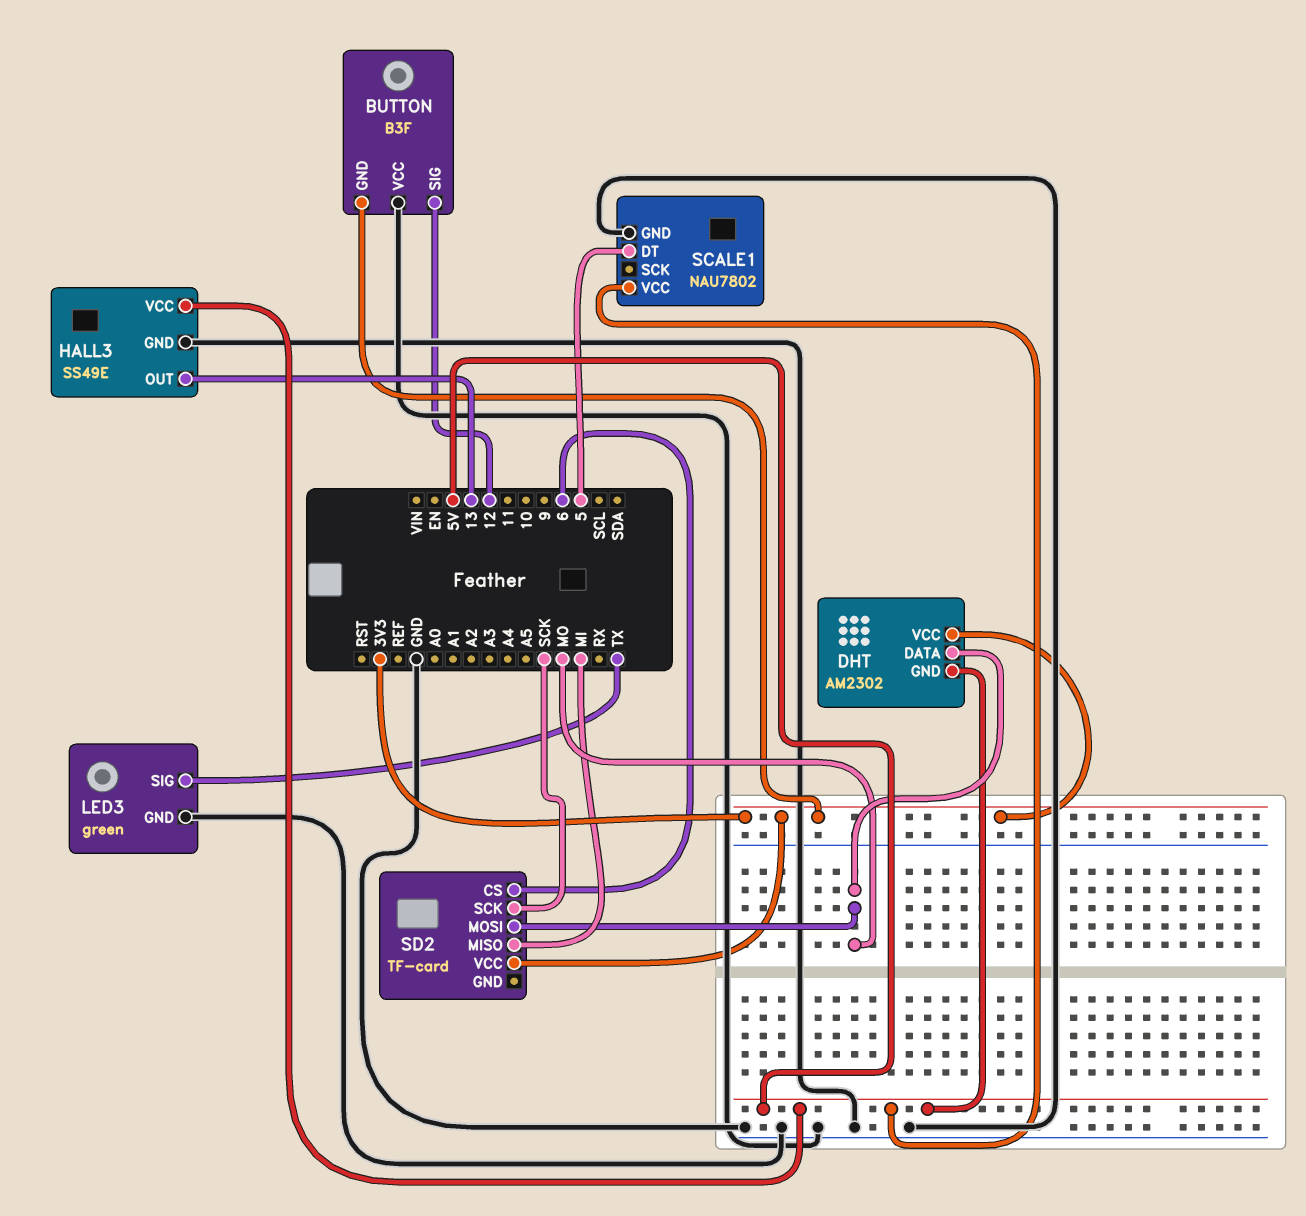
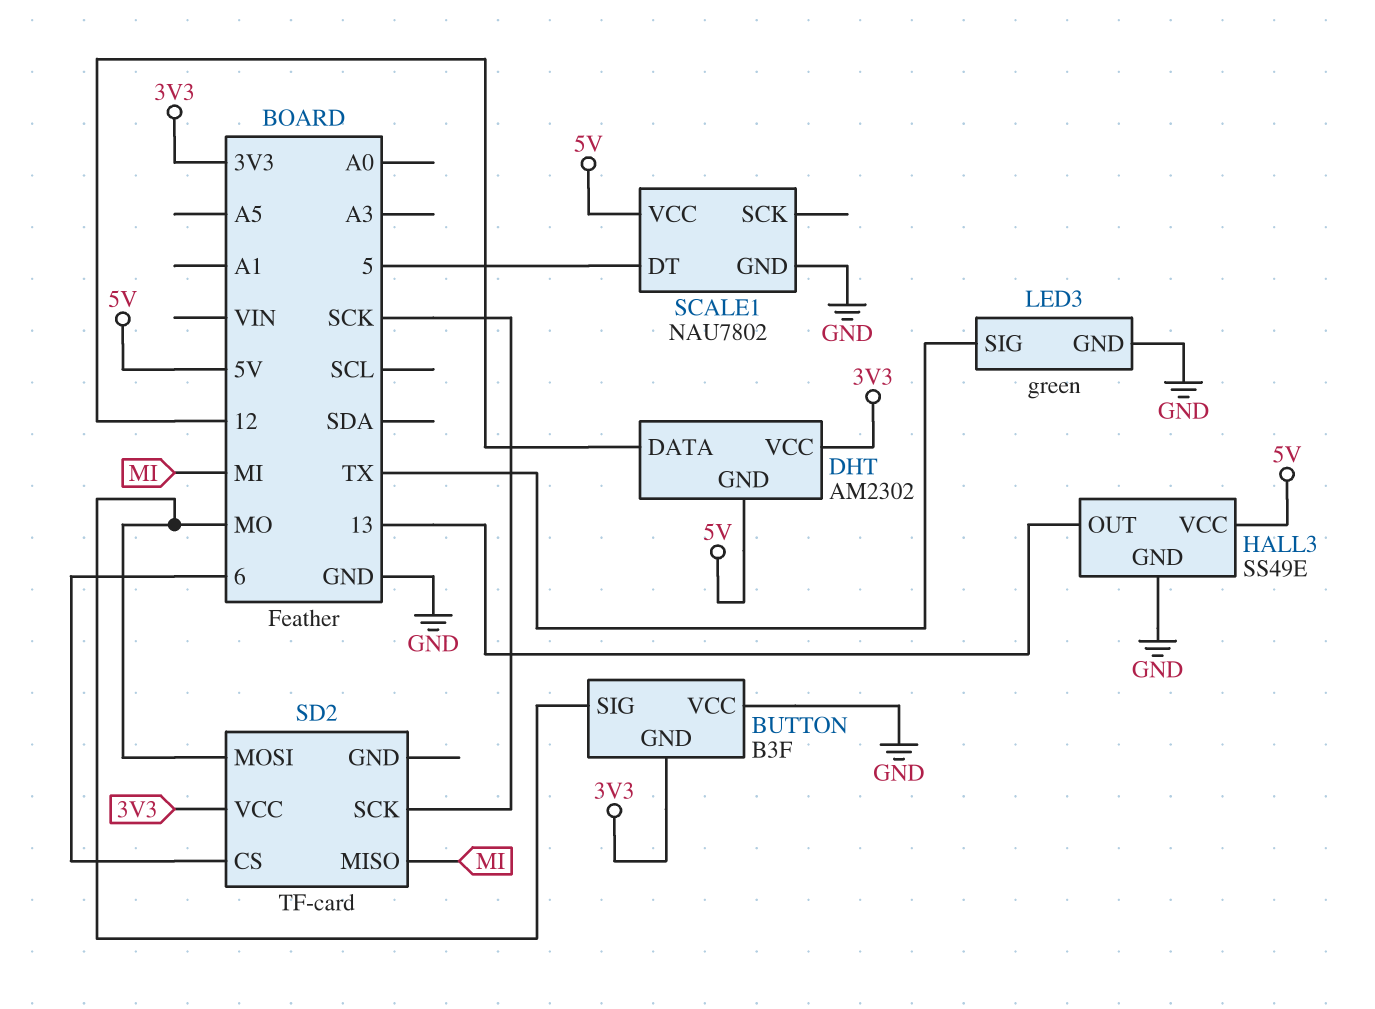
BUTTON pin SIG: 12 -> MO
DHT pin DATA: MO -> 12

